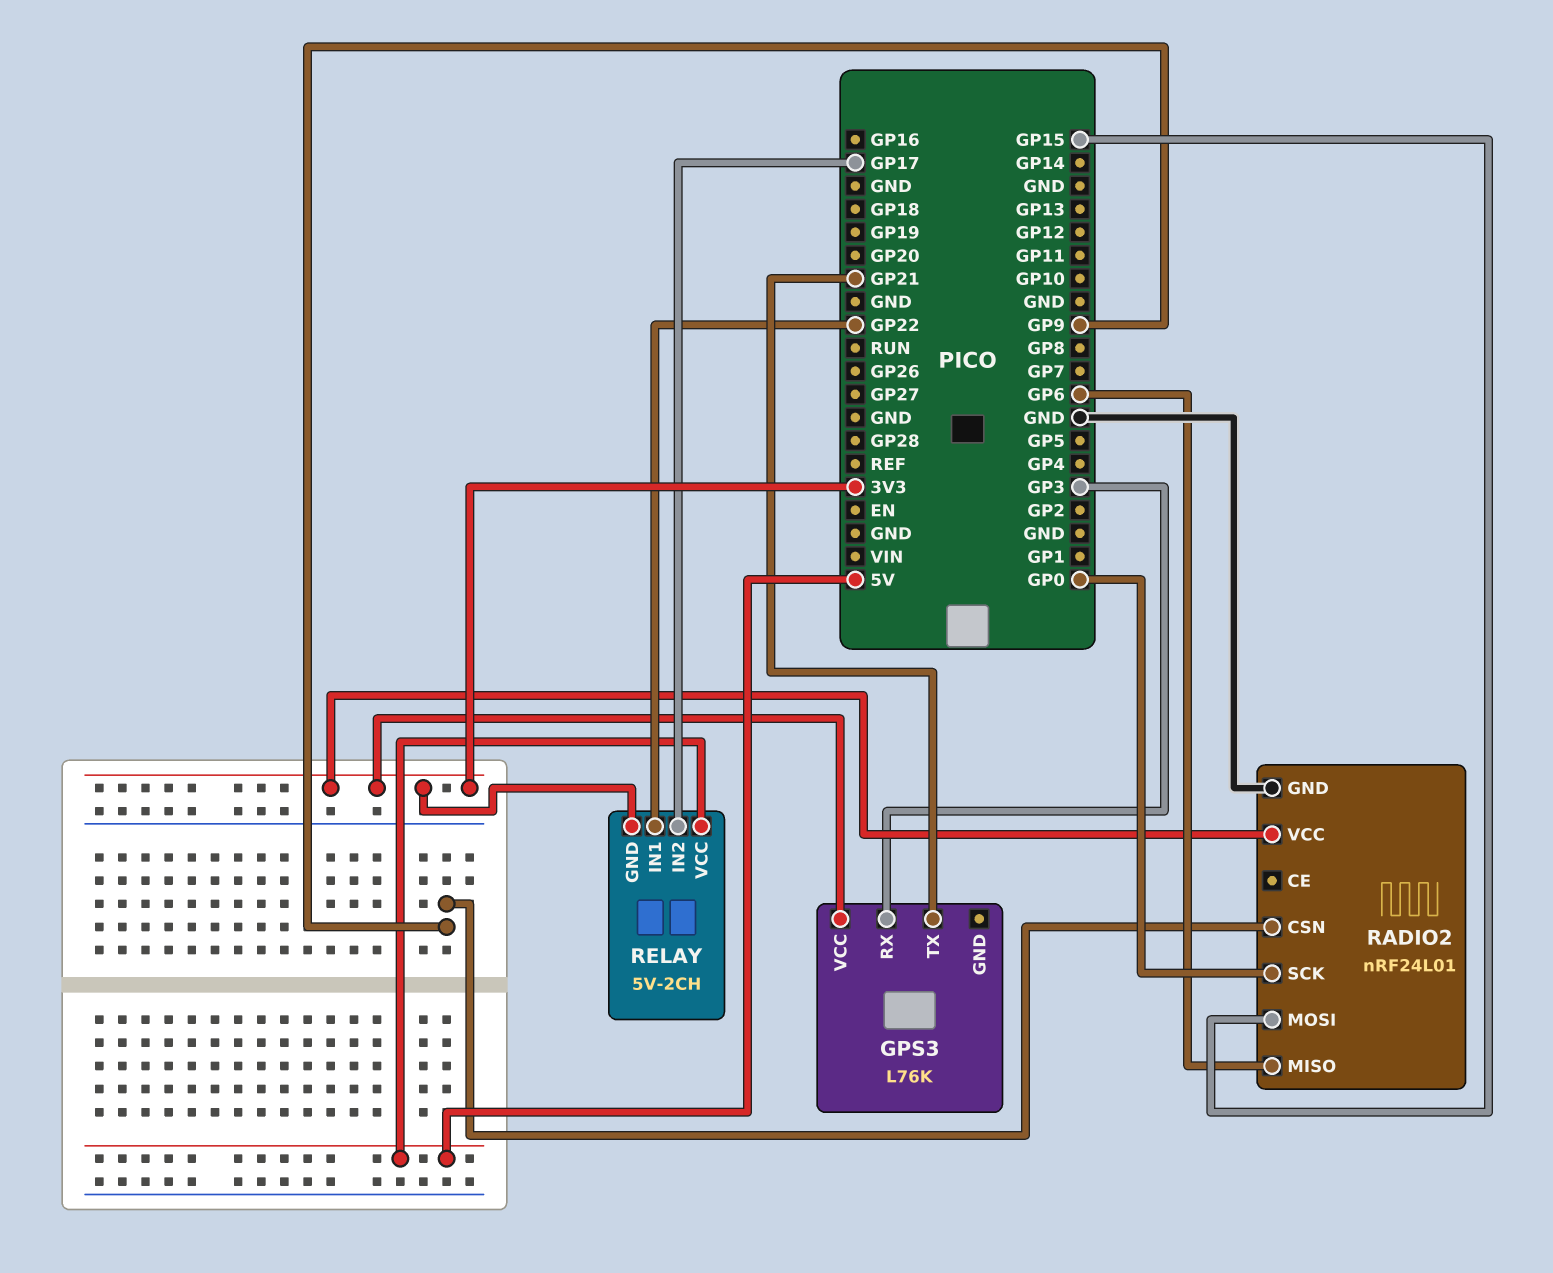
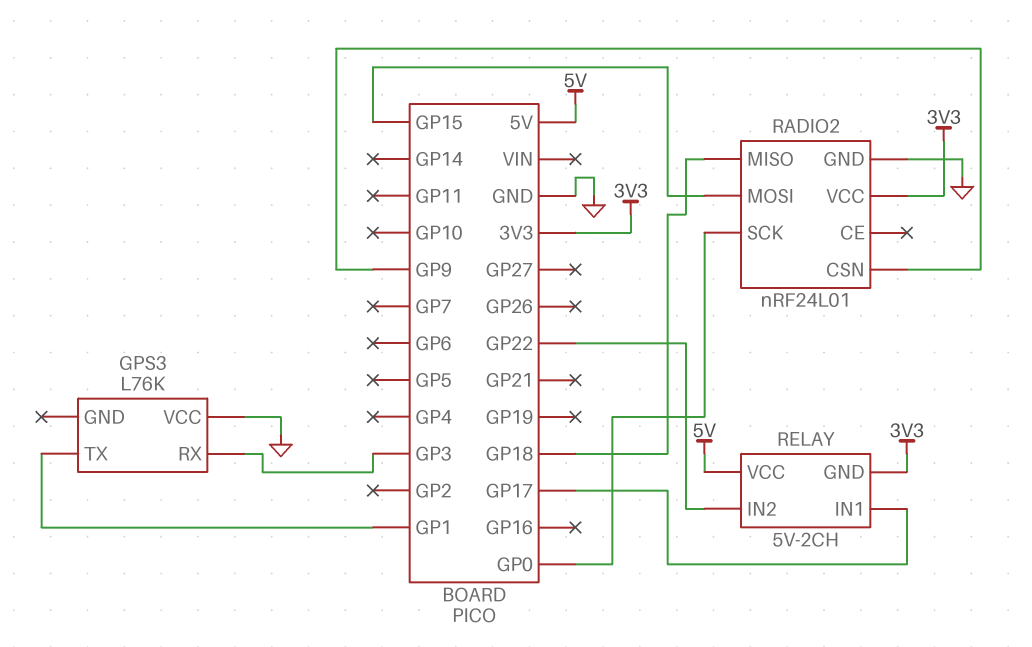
GPS3 pin TX: GP21 -> GP1
GPS3 pin VCC: 3V3 -> GND
RADIO2 pin MISO: GP6 -> GP18
RELAY pin IN1: GP22 -> GP17
RELAY pin IN2: GP17 -> GP22

